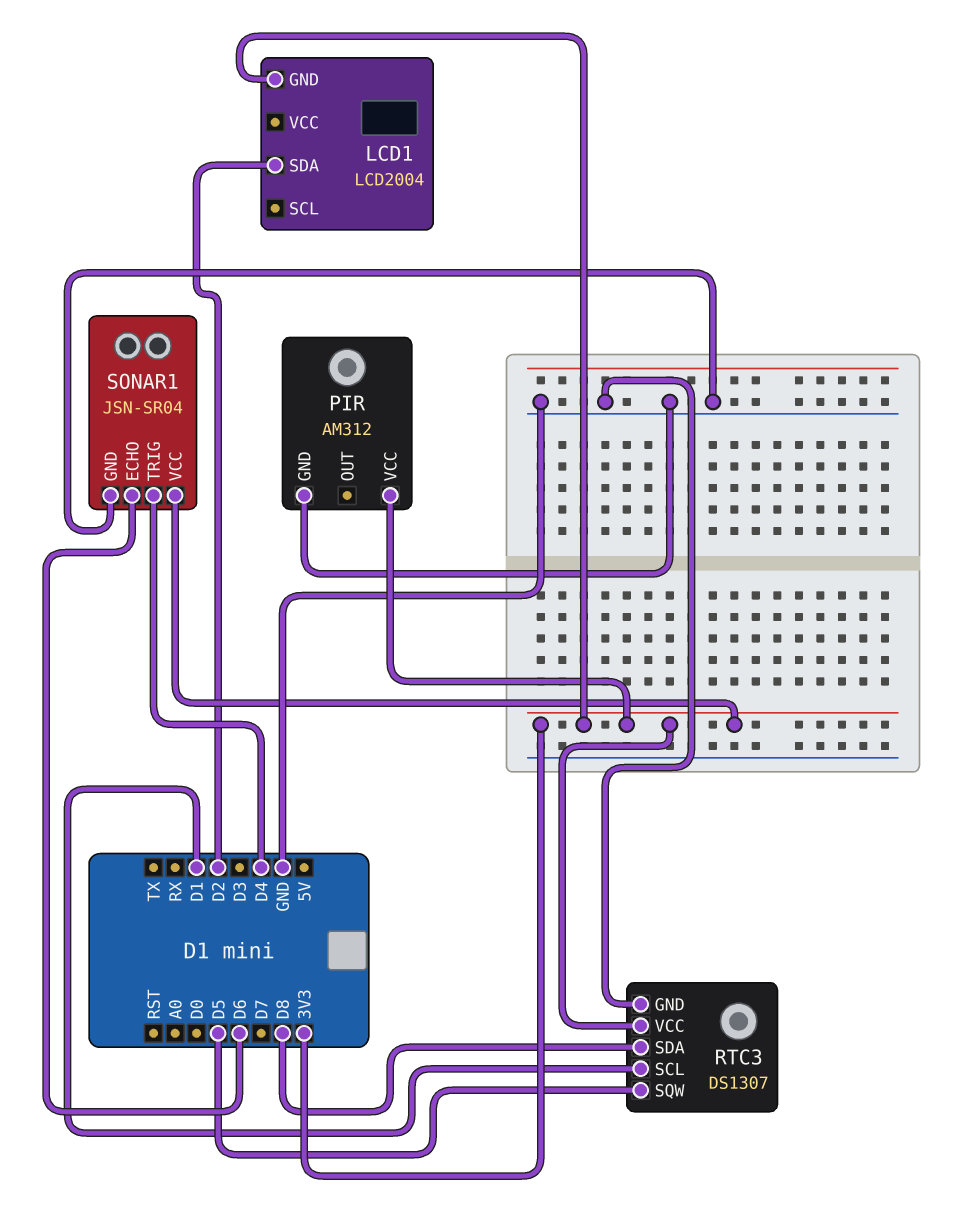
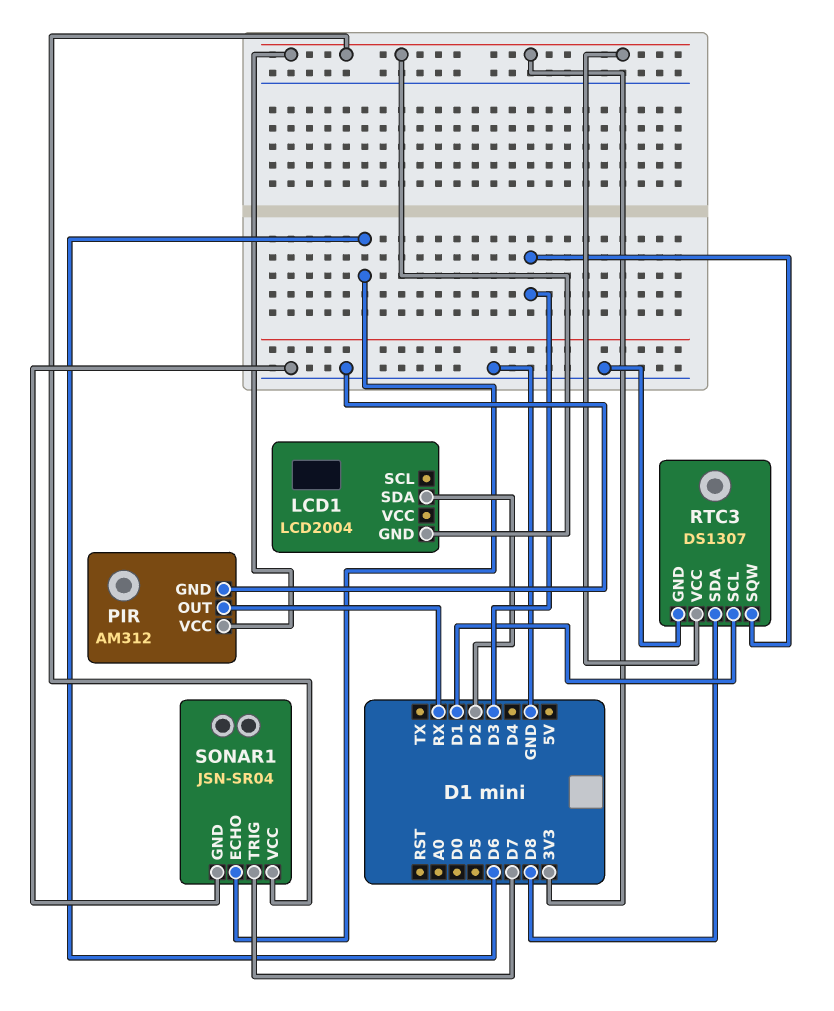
PIR pin OUT: none -> RX
RTC3 pin SQW: D5 -> D3
SONAR1 pin TRIG: D4 -> D7

